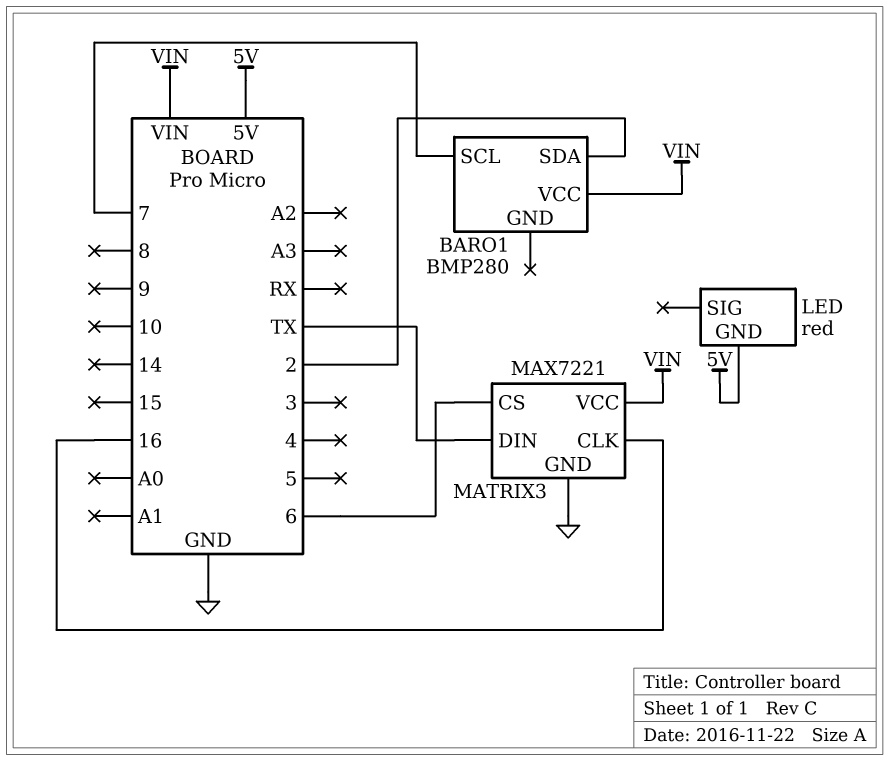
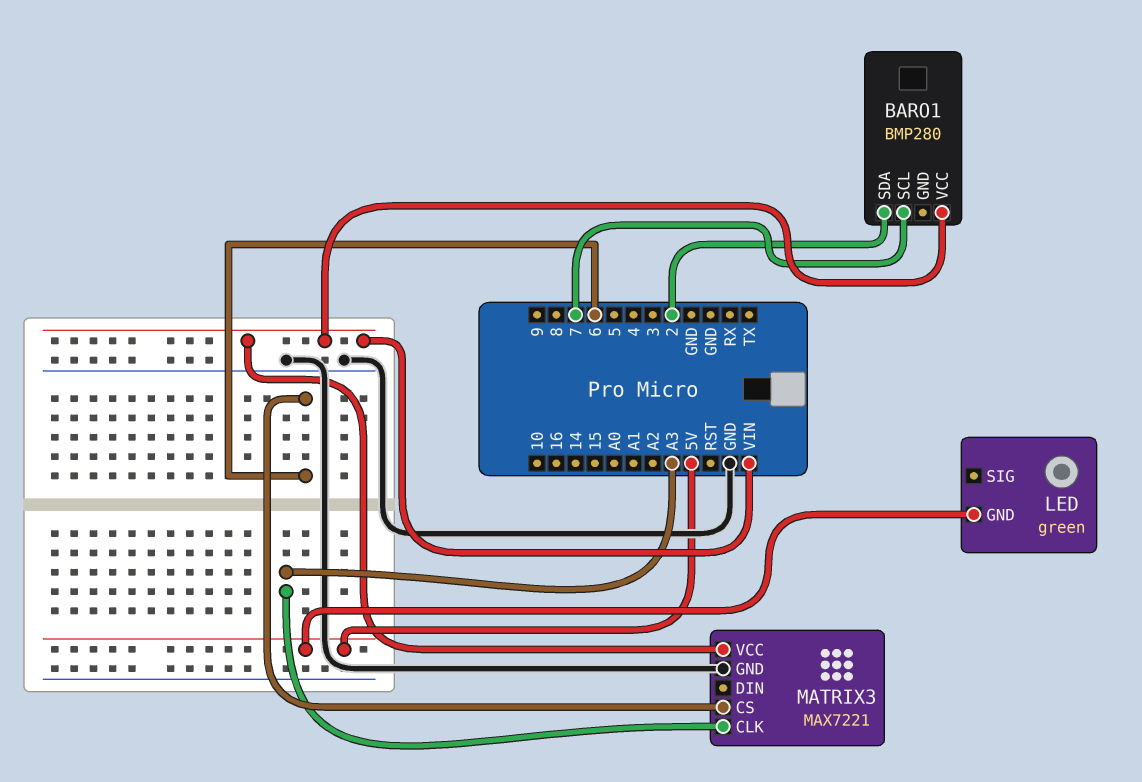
LED: red -> green
MATRIX3 pin CLK: 16 -> A3
MATRIX3 pin DIN: TX -> none

